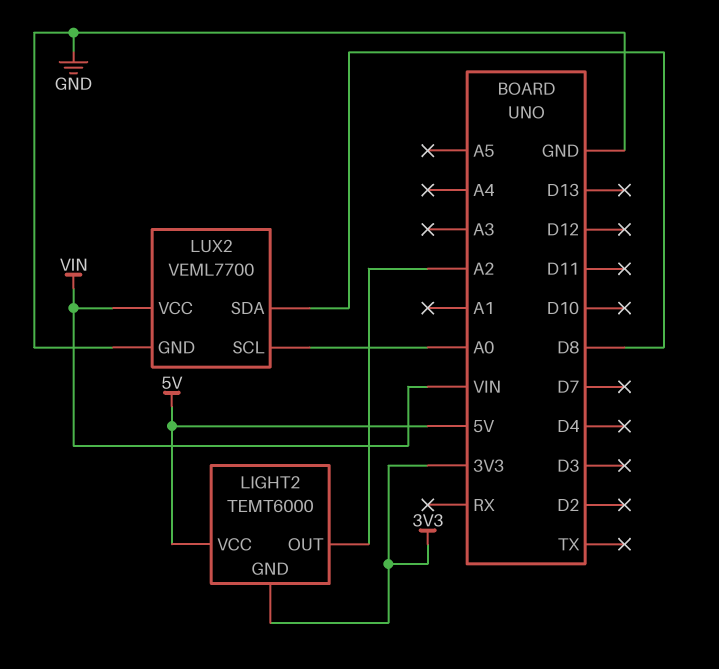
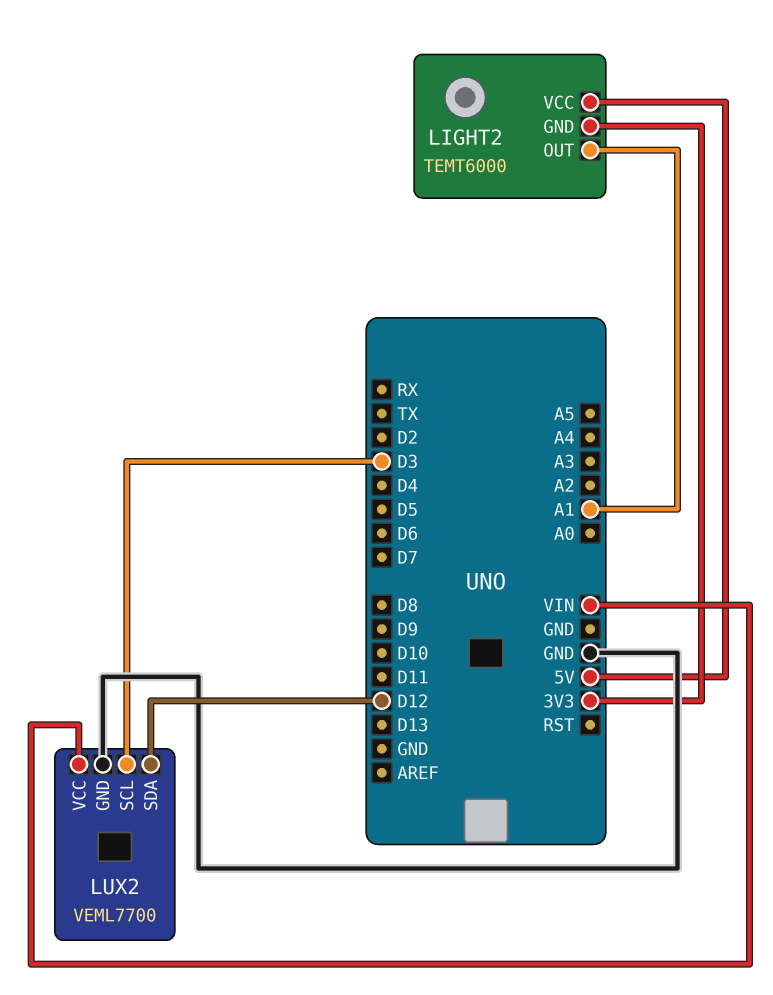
LIGHT2 pin OUT: A2 -> A1
LUX2 pin SCL: A0 -> D3
LUX2 pin SDA: D8 -> D12

